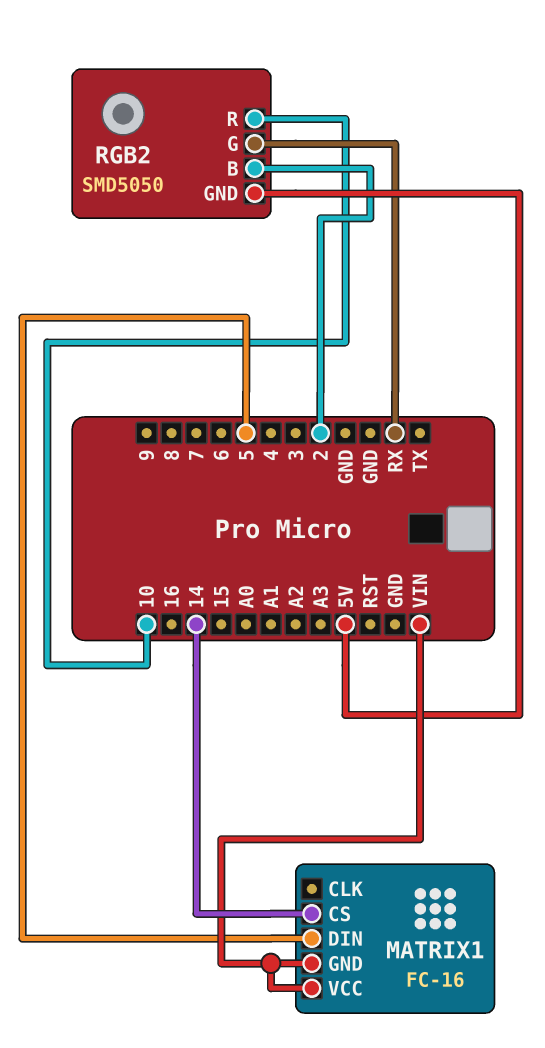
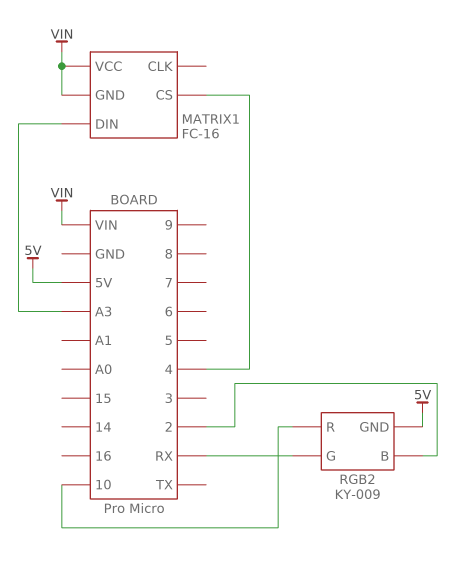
MATRIX1 pin CS: 14 -> 4
MATRIX1 pin DIN: 5 -> A3
RGB2: SMD5050 -> KY-009

